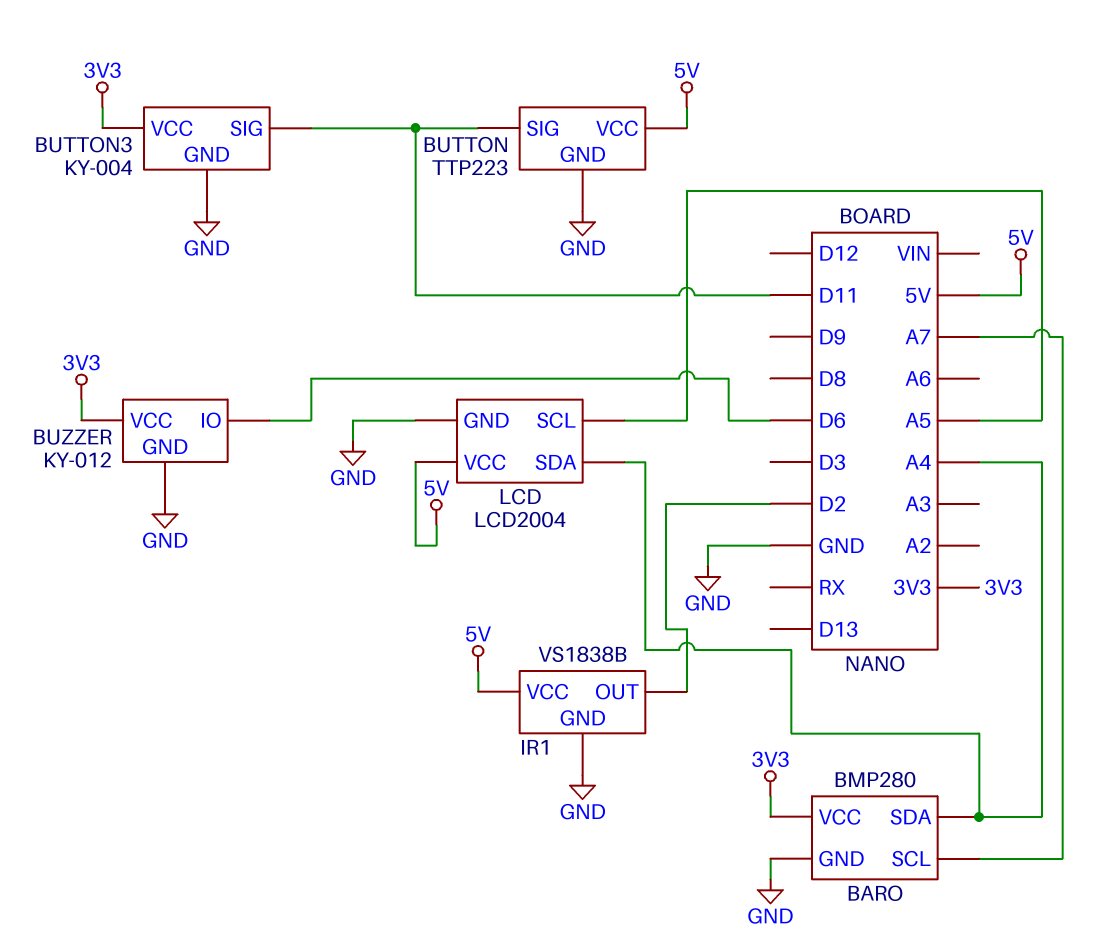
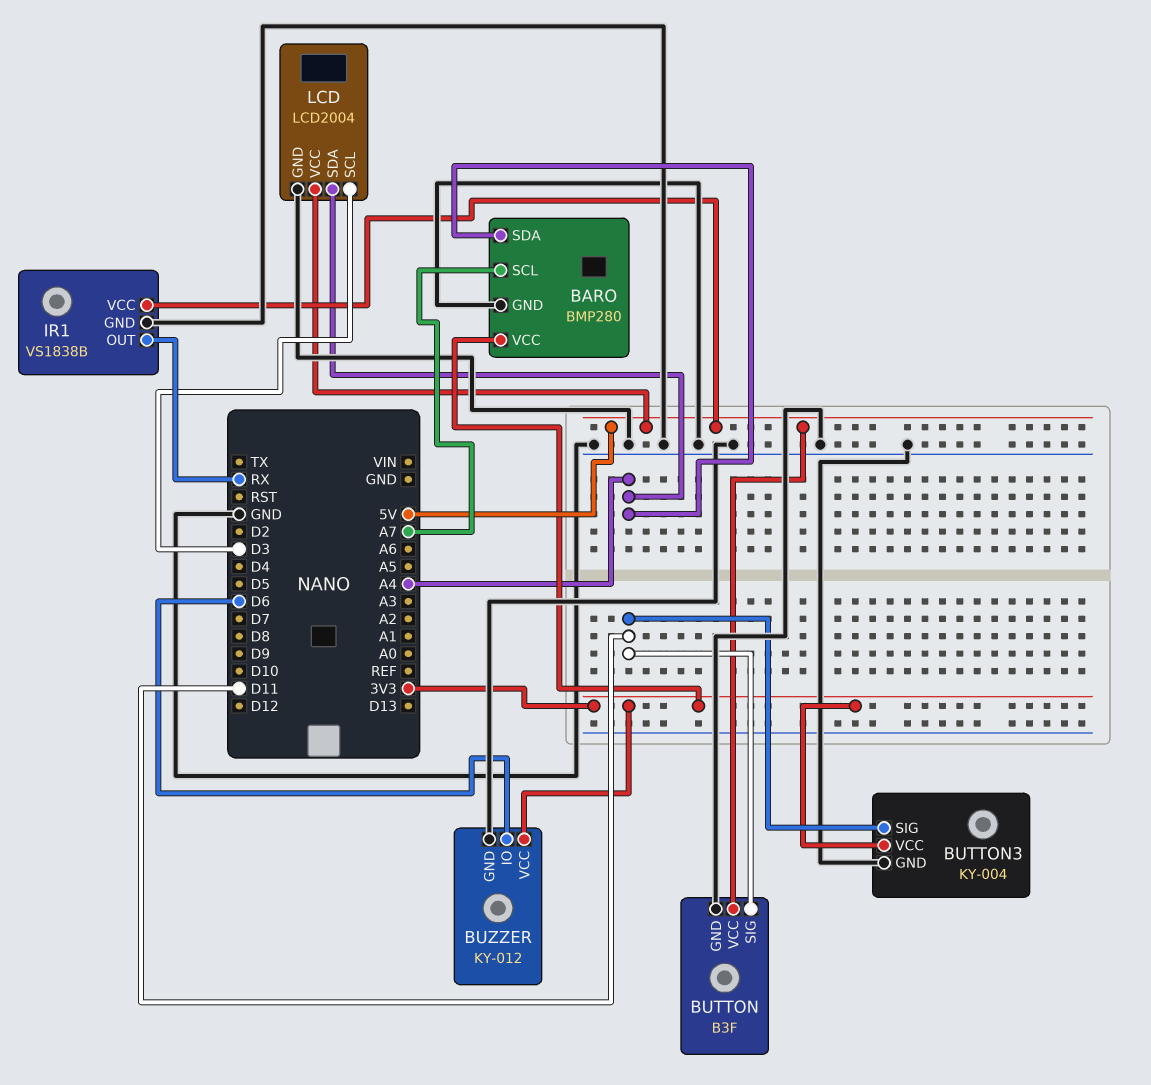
BUTTON: TTP223 -> B3F
IR1 pin OUT: D2 -> RX
LCD pin SCL: A5 -> D3

